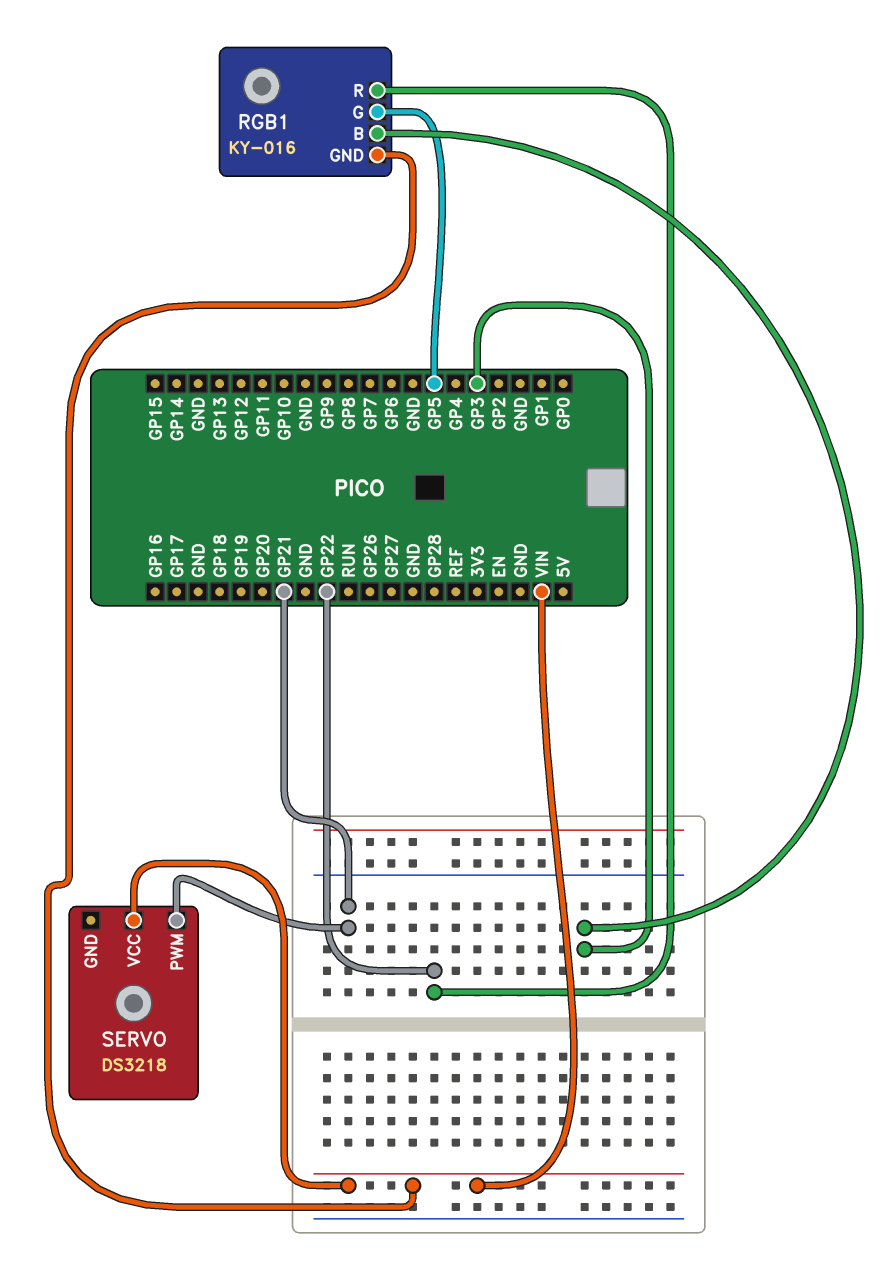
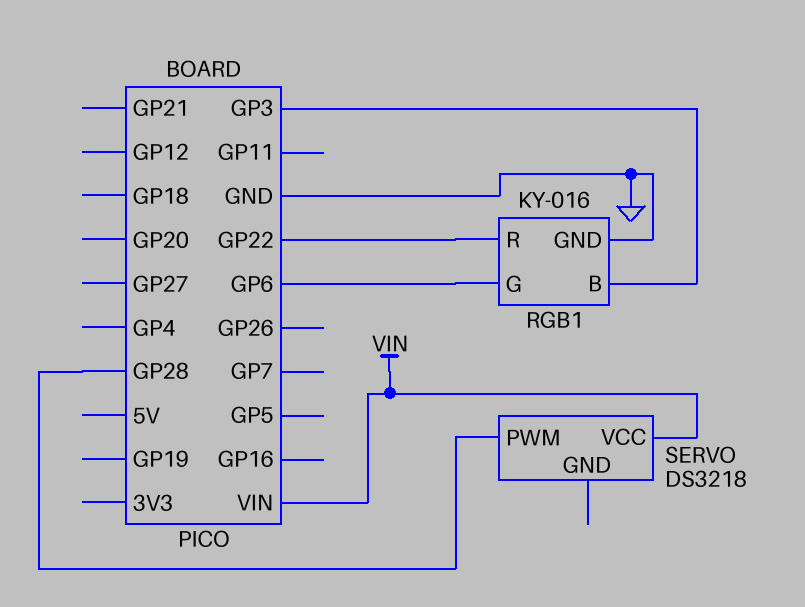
RGB1 pin G: GP5 -> GP6
RGB1 pin GND: VIN -> GND
SERVO pin PWM: GP21 -> GP28

